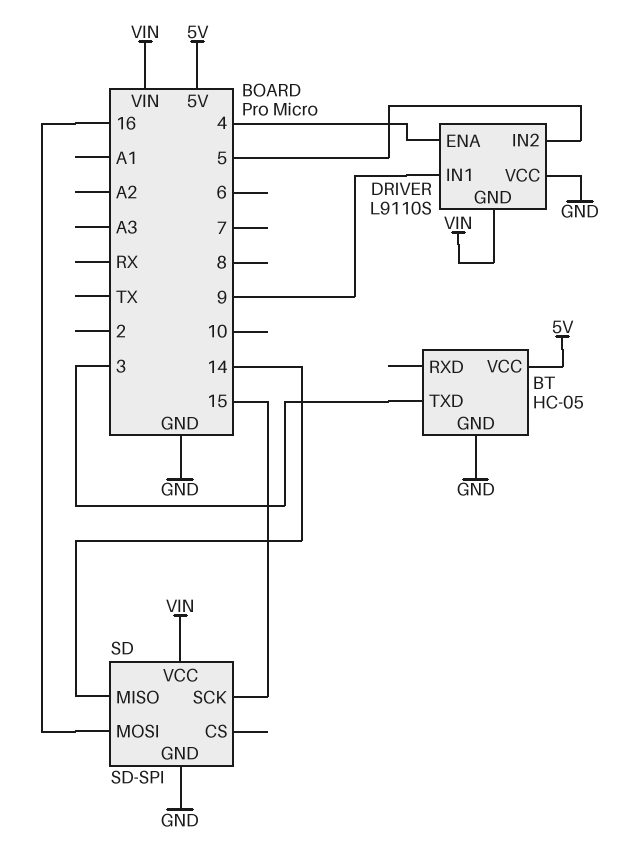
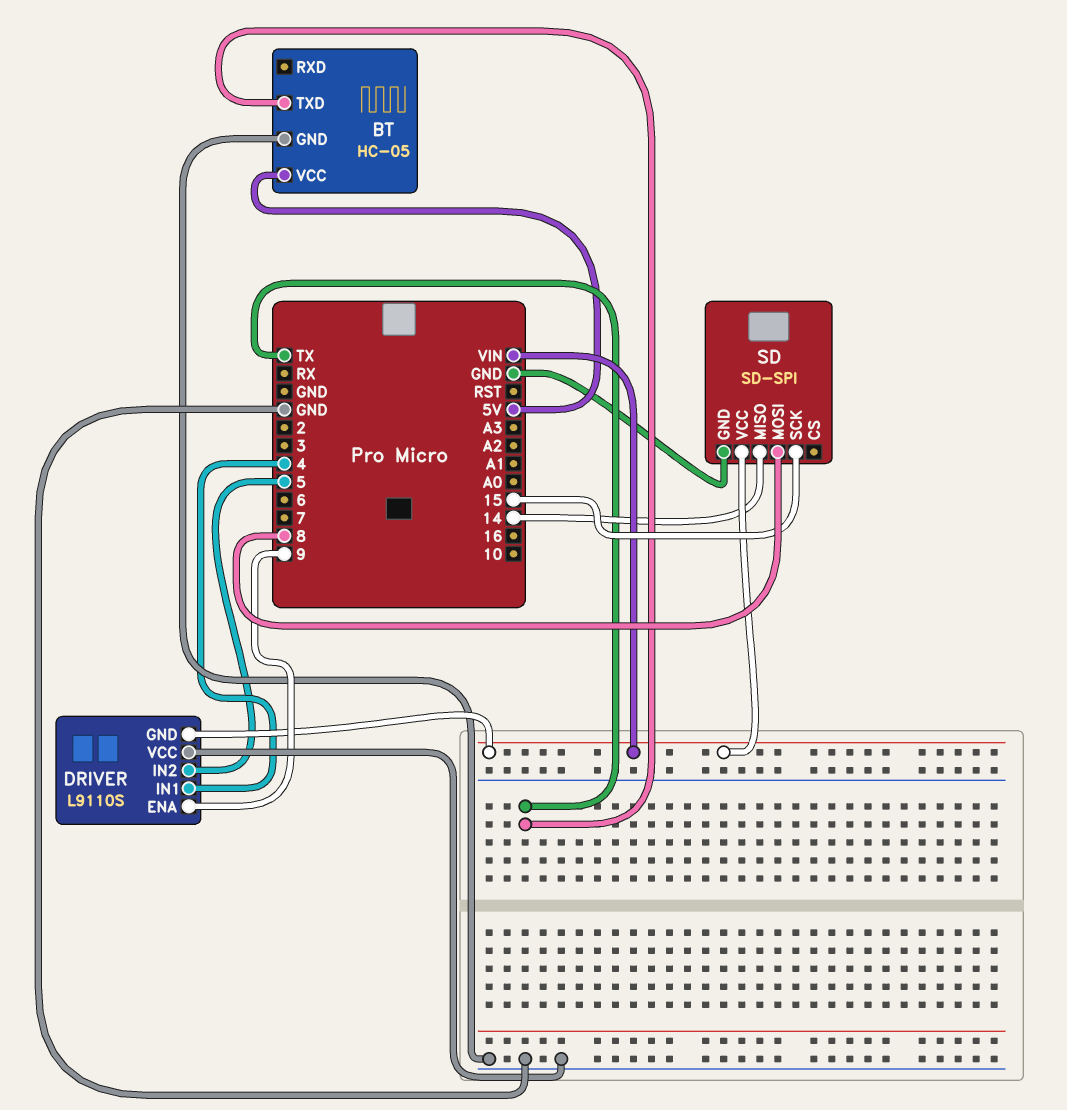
BT pin TXD: 3 -> TX
DRIVER pin ENA: 4 -> 9
DRIVER pin IN1: 9 -> 4
SD pin MOSI: 16 -> 8

